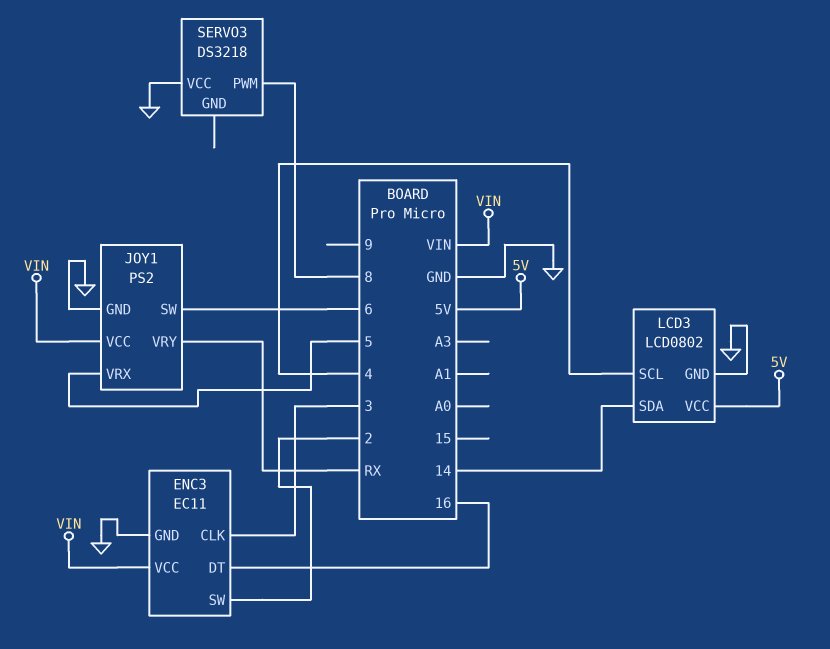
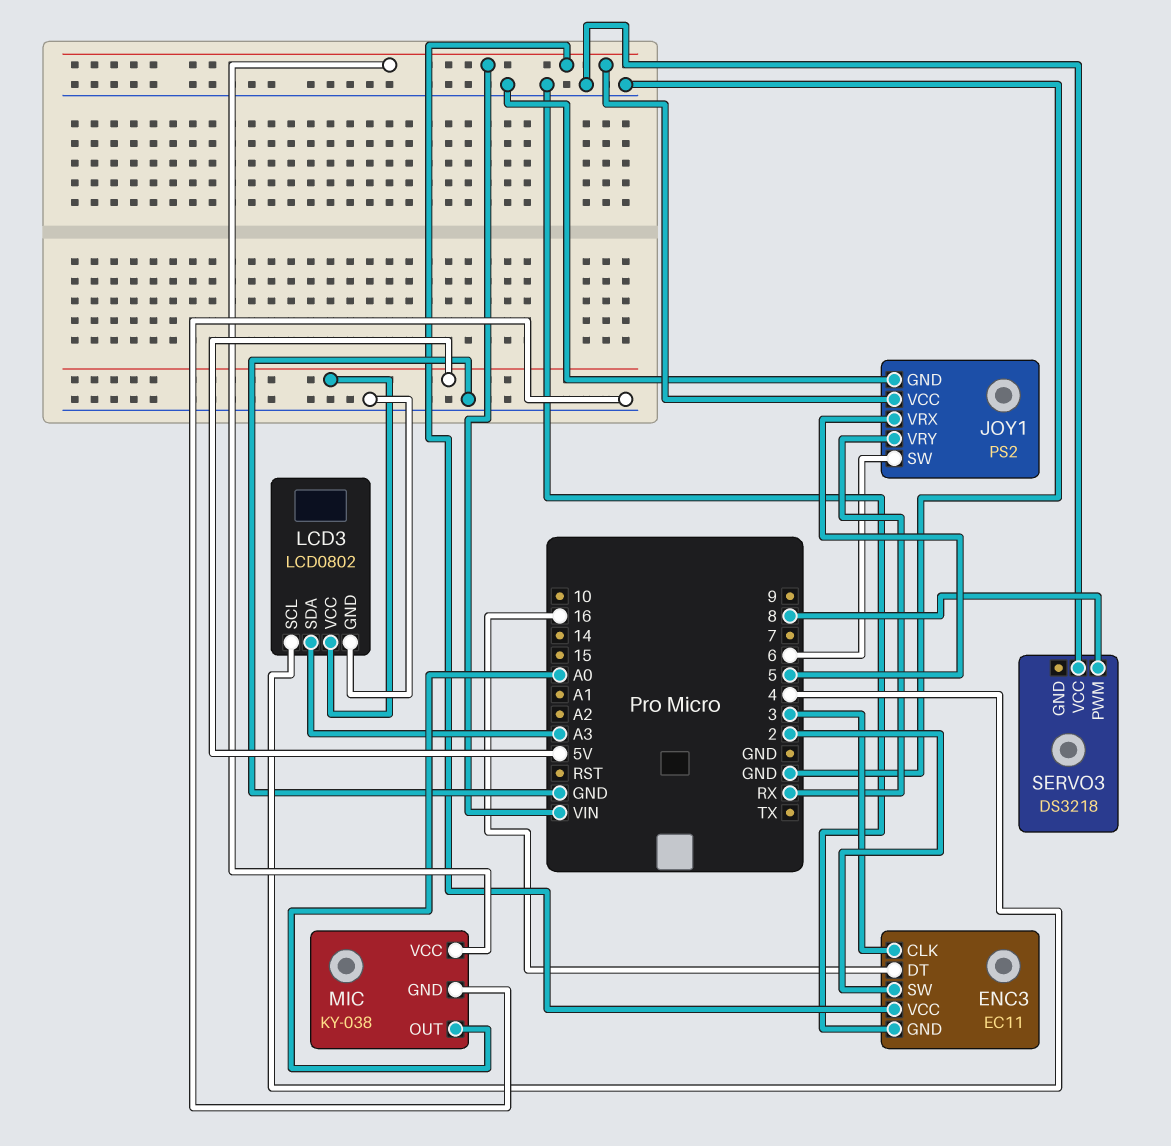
LCD3 pin SDA: 14 -> A3
MIC: none -> KY-038
MIC pin GND: none -> GND
MIC pin OUT: none -> A0
MIC pin VCC: none -> VIN

